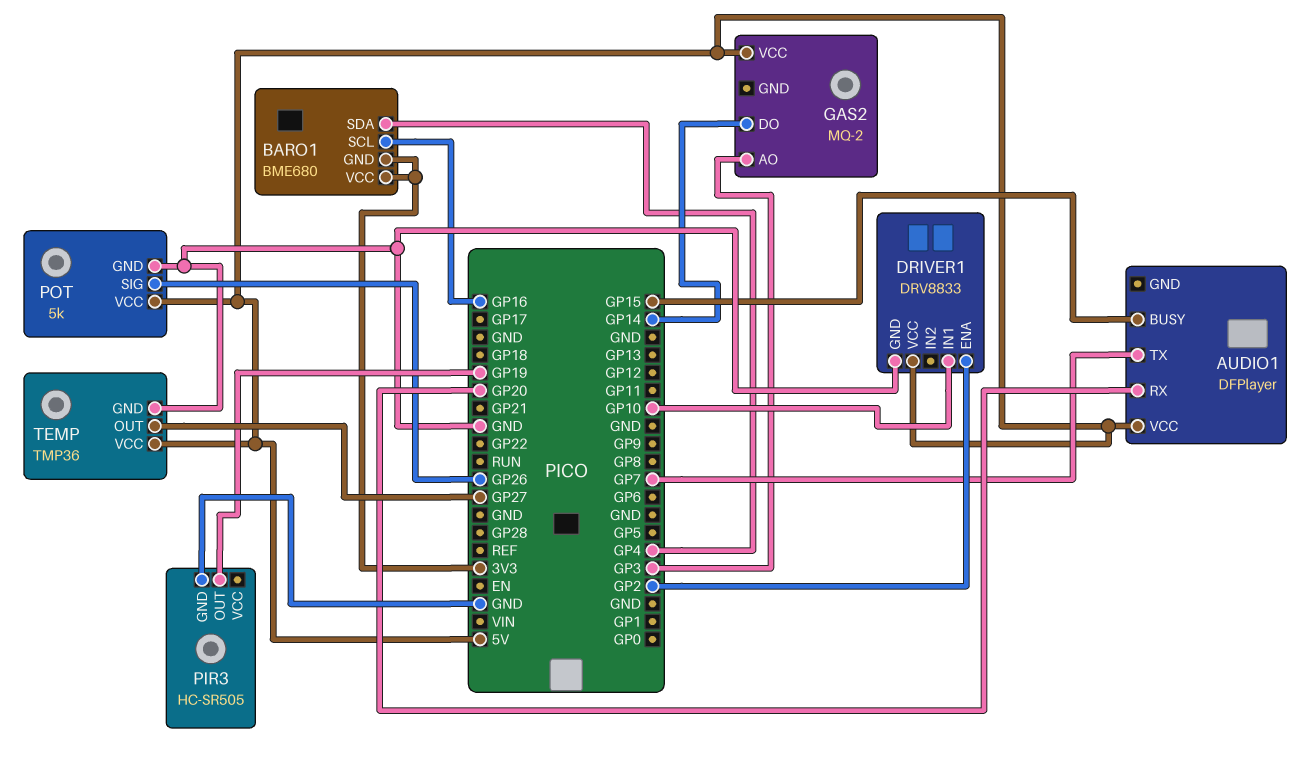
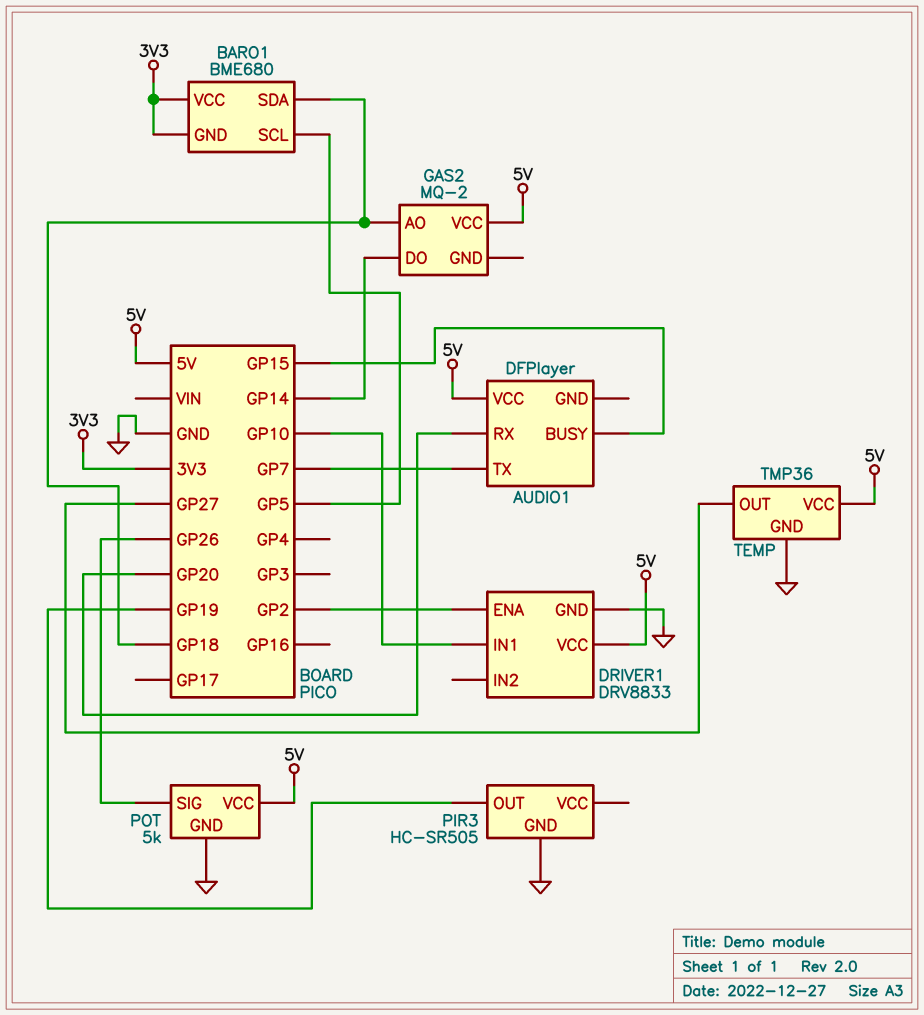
BARO1 pin SCL: GP16 -> GP5
BARO1 pin SDA: GP4 -> GP18
GAS2 pin AO: GP3 -> GP18

